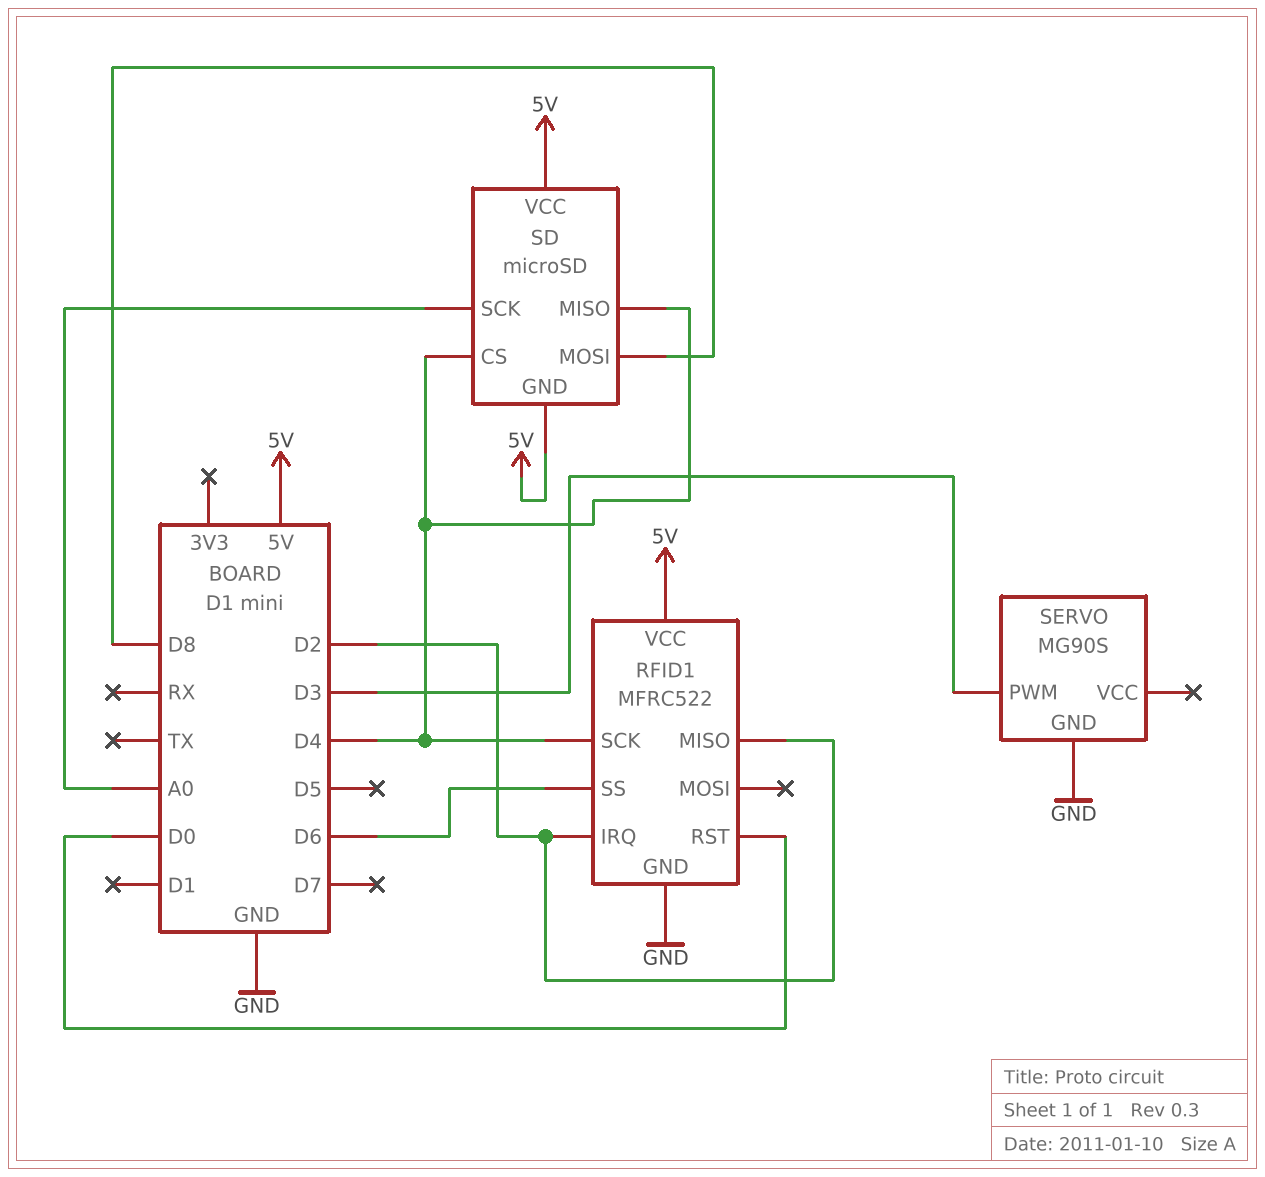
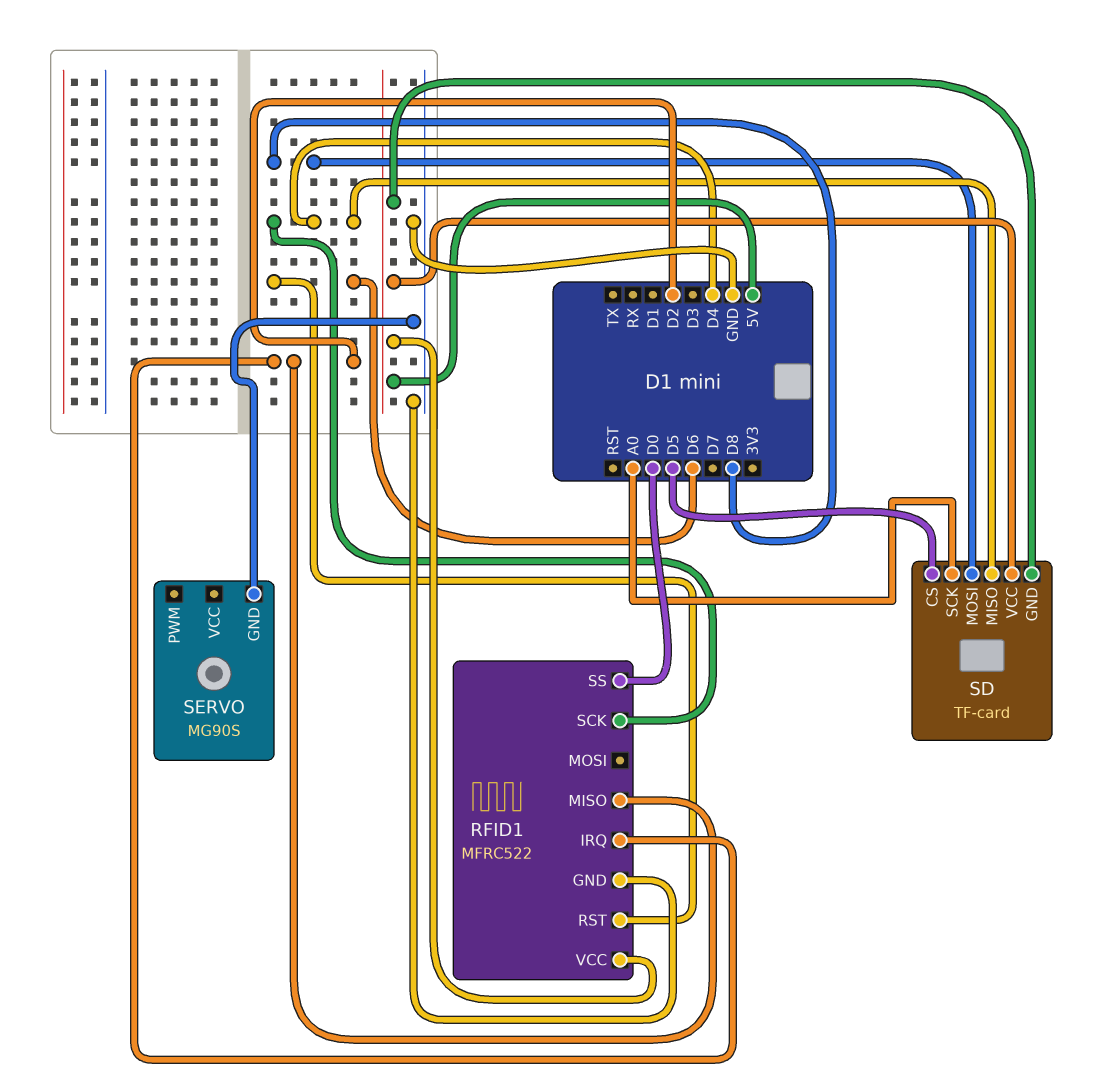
RFID1 pin RST: D0 -> D6
RFID1 pin SS: D6 -> D0
SD: microSD -> TF-card
SD pin CS: D4 -> D5
SERVO pin PWM: D3 -> none

